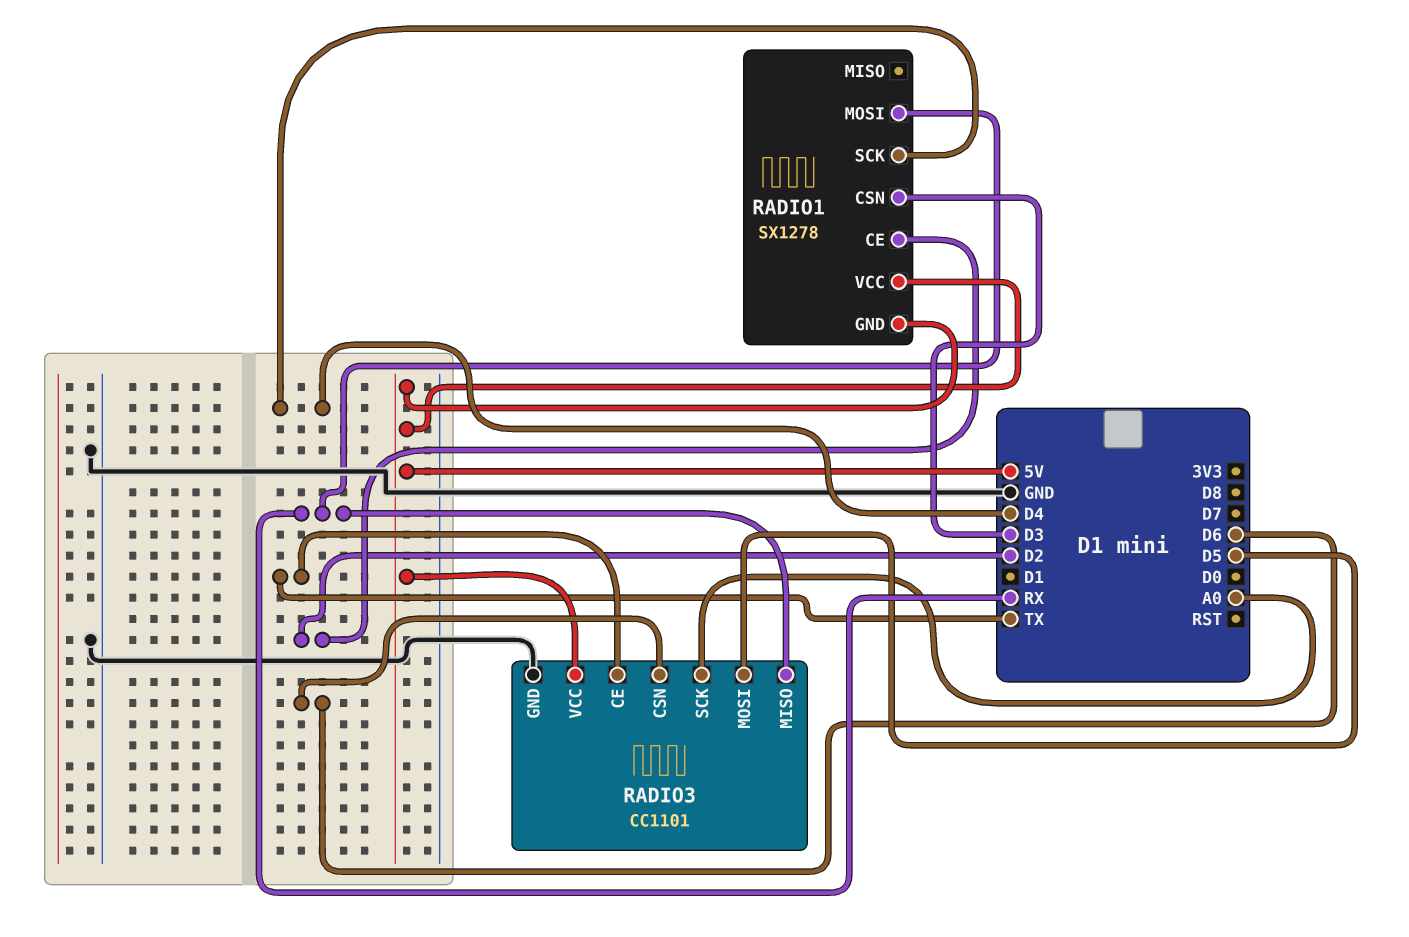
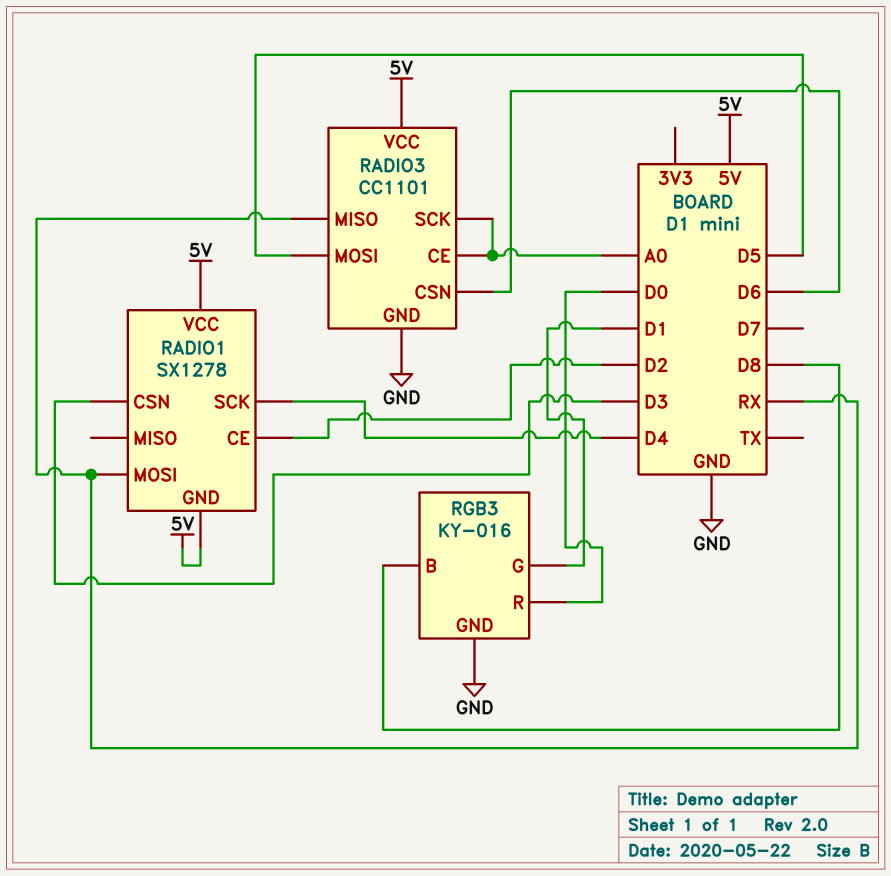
RADIO3 pin CE: TX -> A0
RGB3: none -> KY-016
RGB3 pin B: none -> D8
RGB3 pin G: none -> D1
RGB3 pin GND: none -> GND
RGB3 pin R: none -> D0

